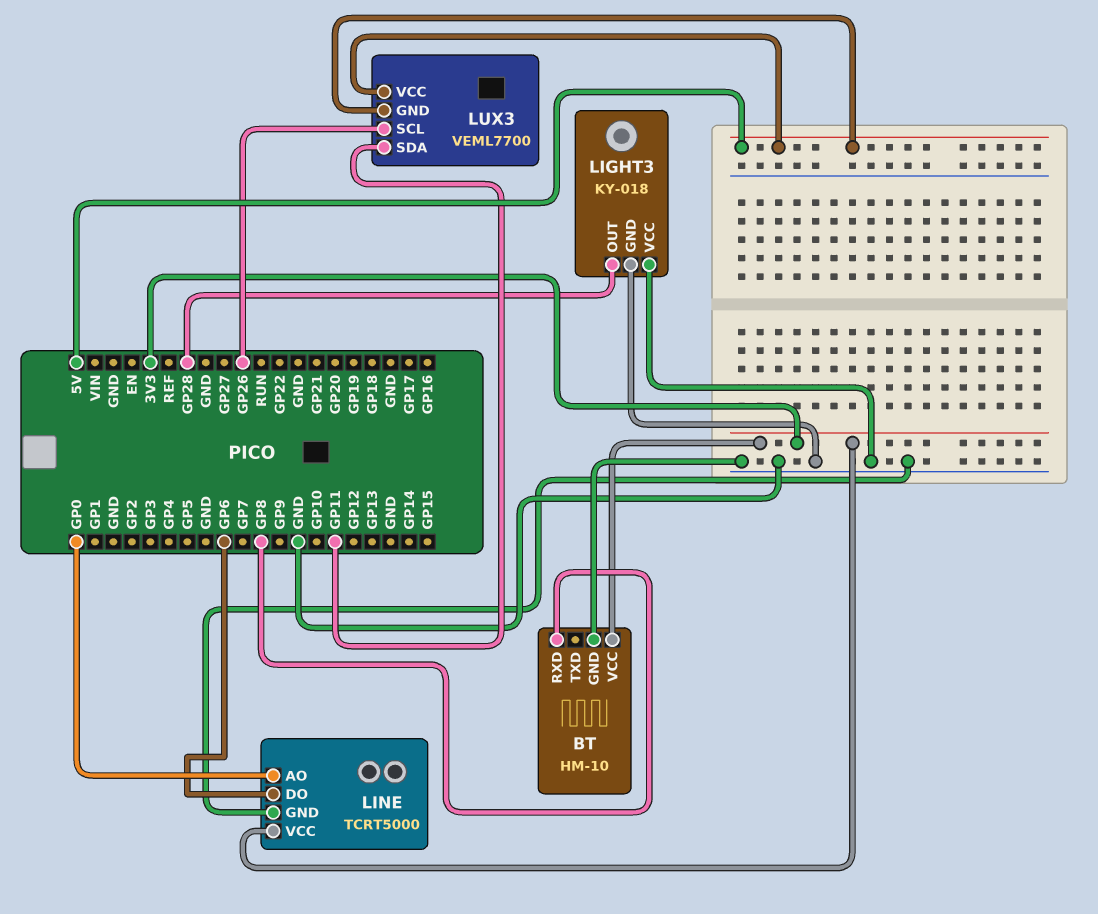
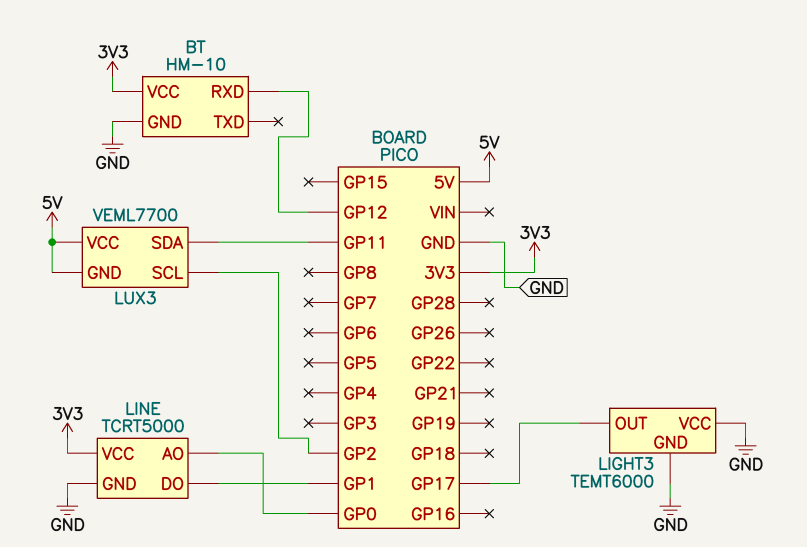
BT pin RXD: GP8 -> GP12
LIGHT3: KY-018 -> TEMT6000
LIGHT3 pin OUT: GP28 -> GP17
LINE pin DO: GP6 -> GP1
LUX3 pin SCL: GP26 -> GP2

